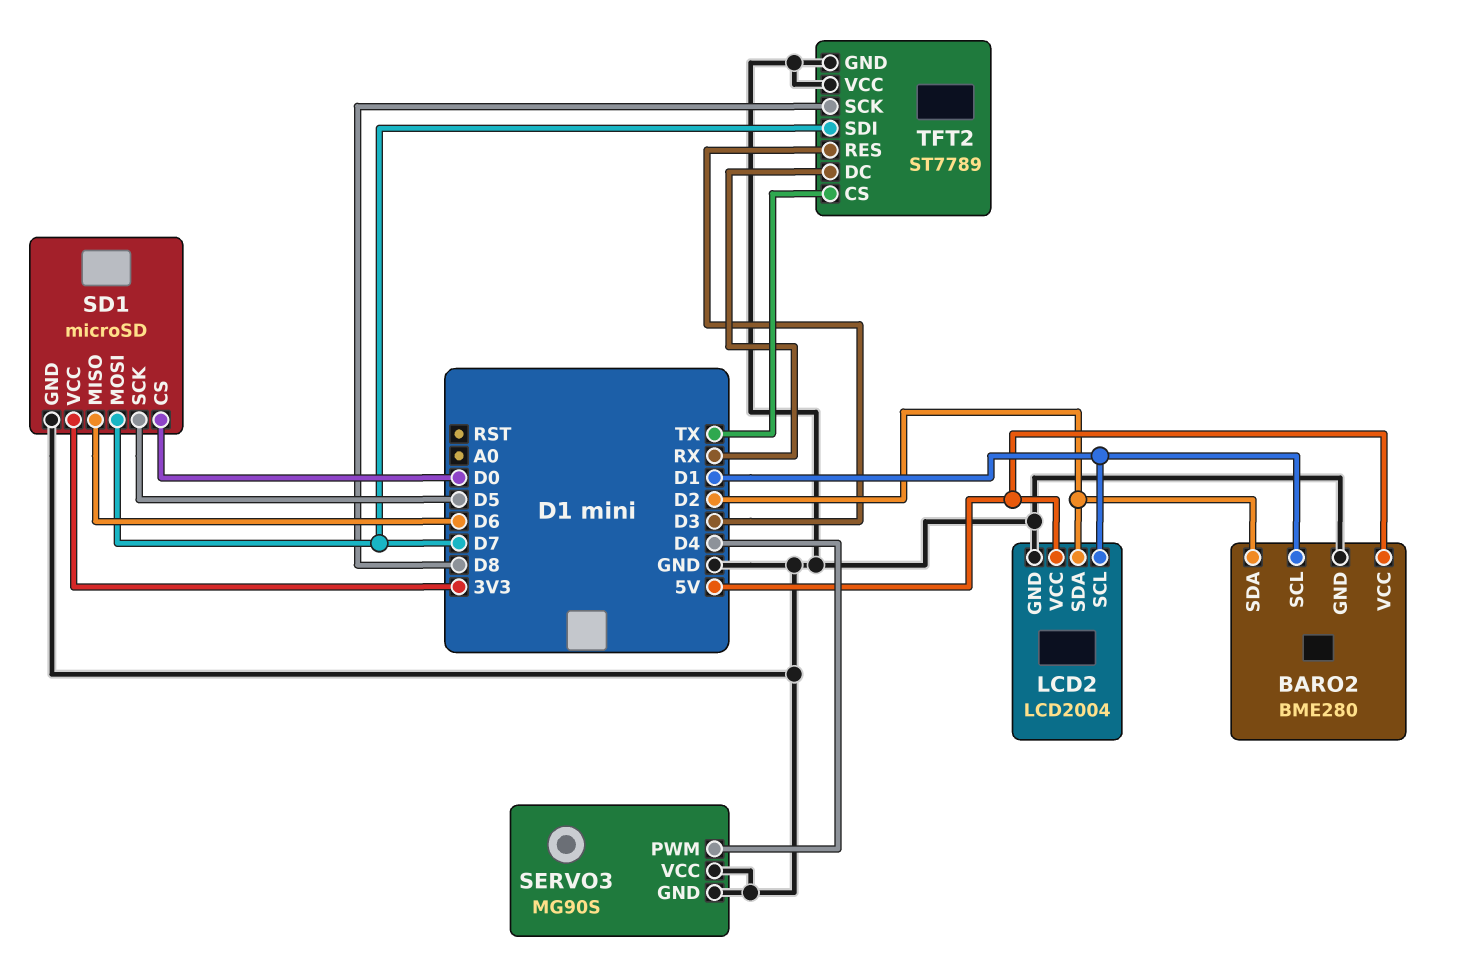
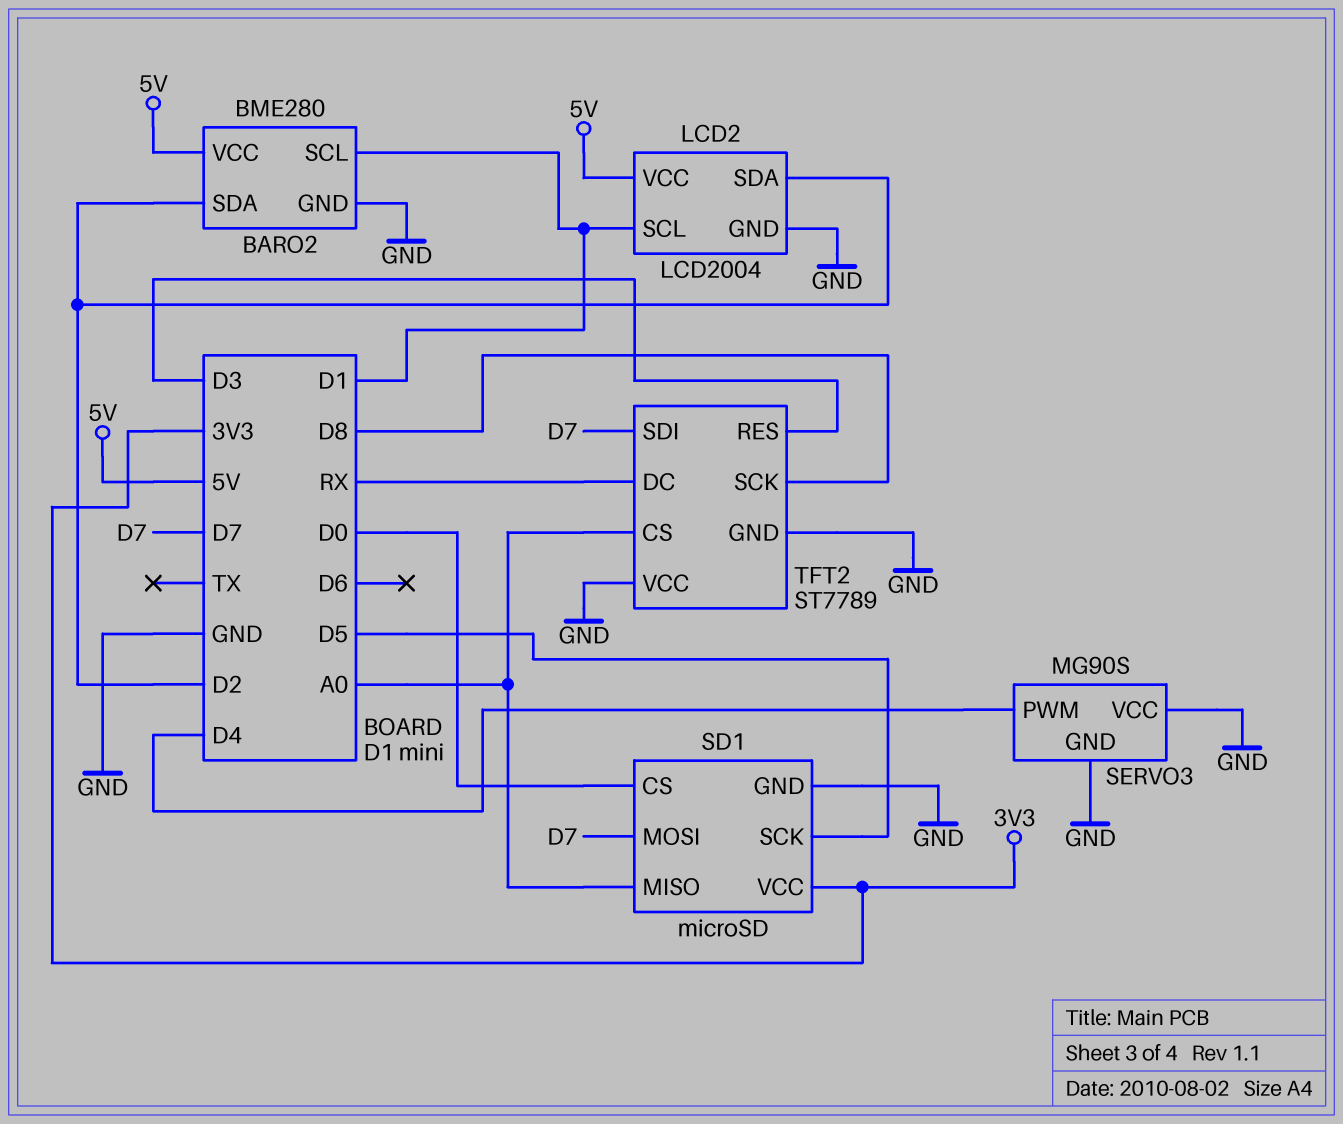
SD1 pin MISO: D6 -> A0
TFT2 pin CS: TX -> A0

